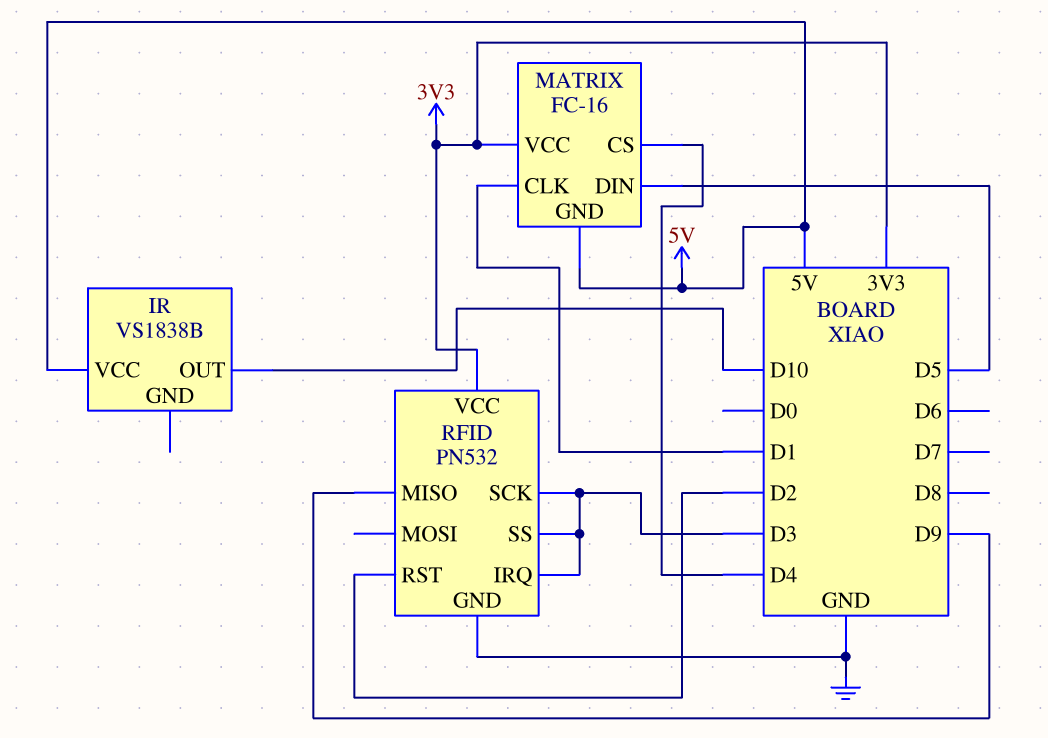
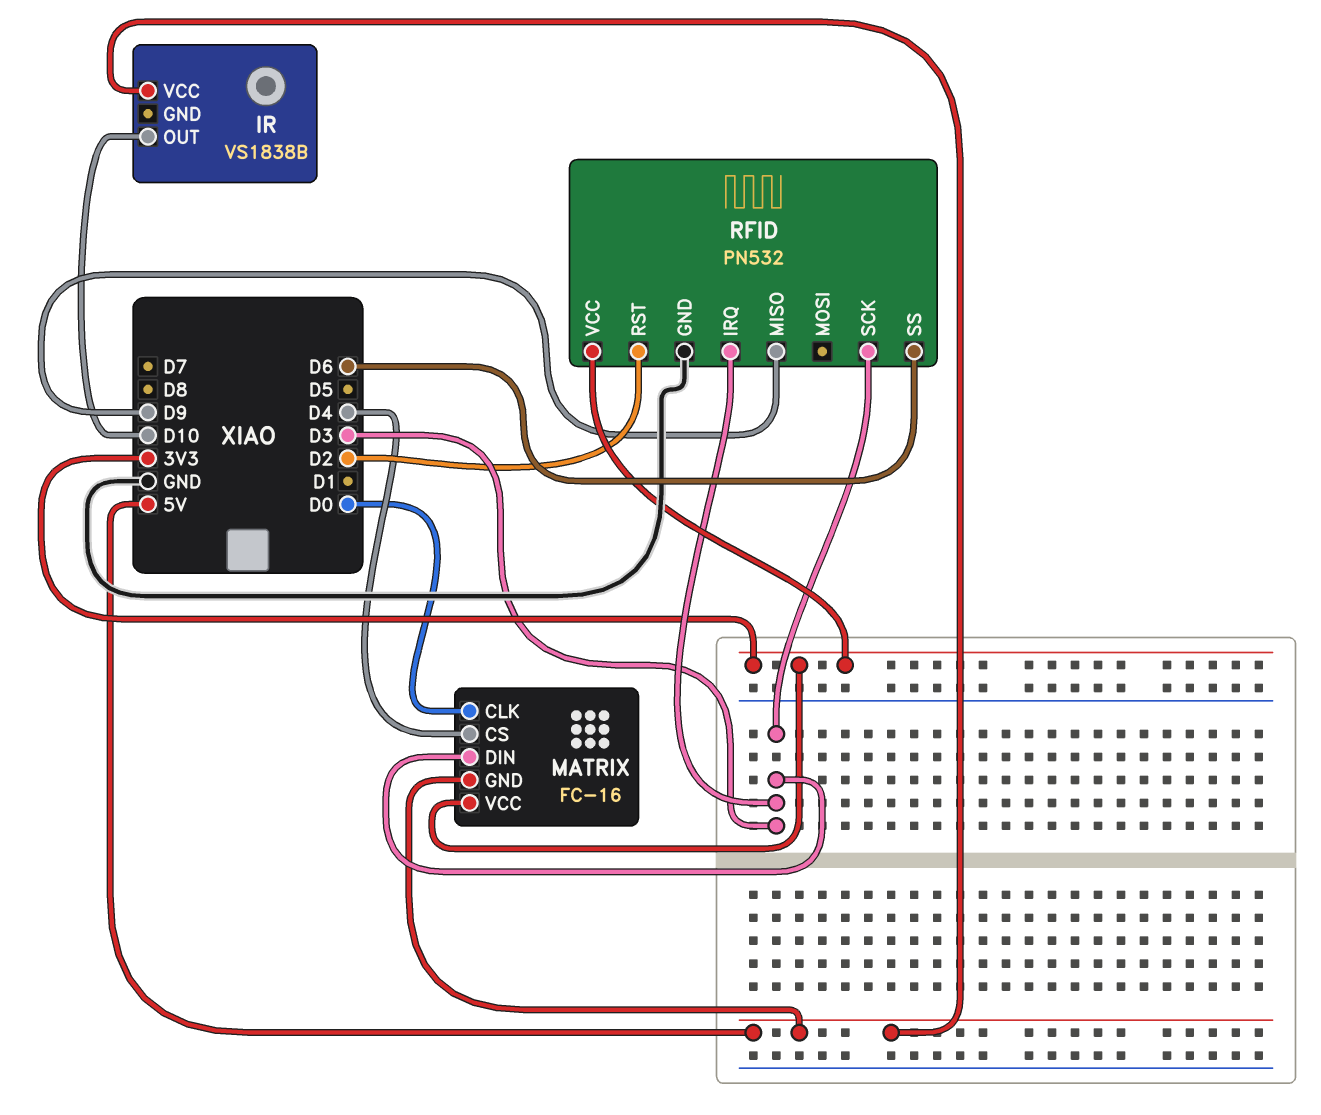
MATRIX pin CLK: D1 -> D0
MATRIX pin DIN: D5 -> D3
RFID pin SS: D3 -> D6

